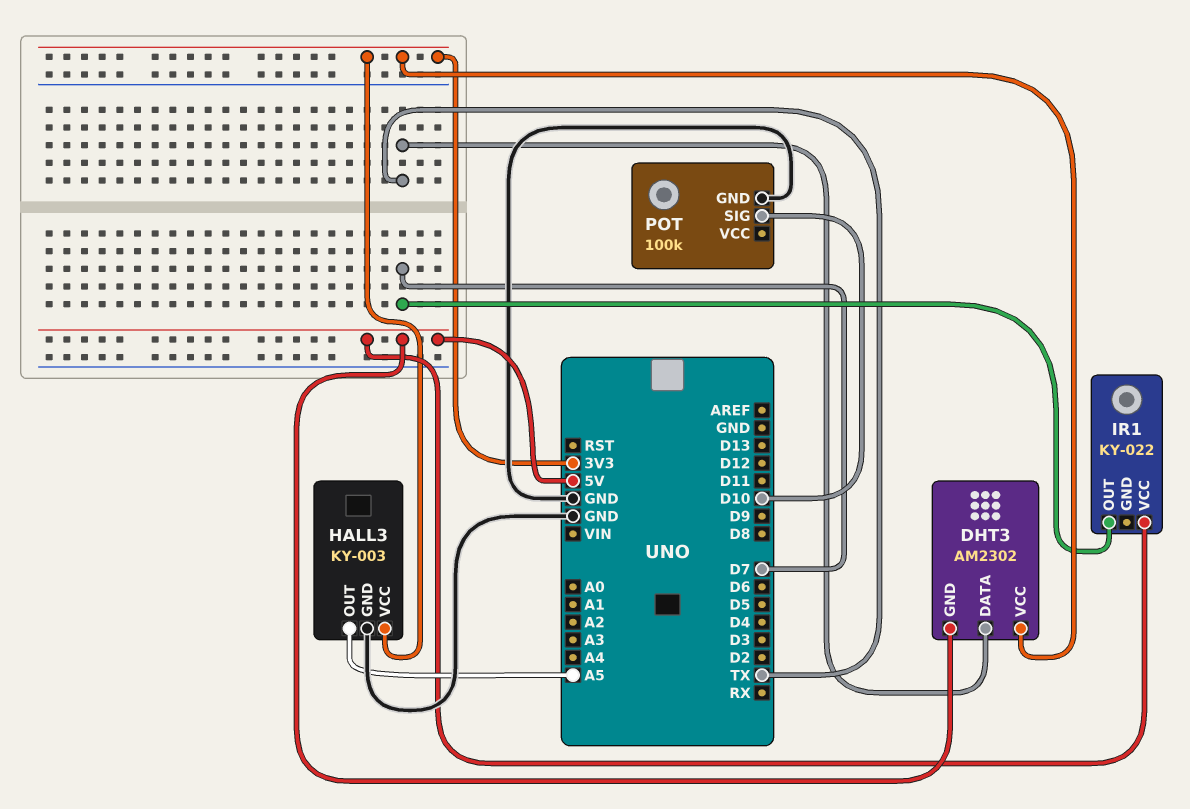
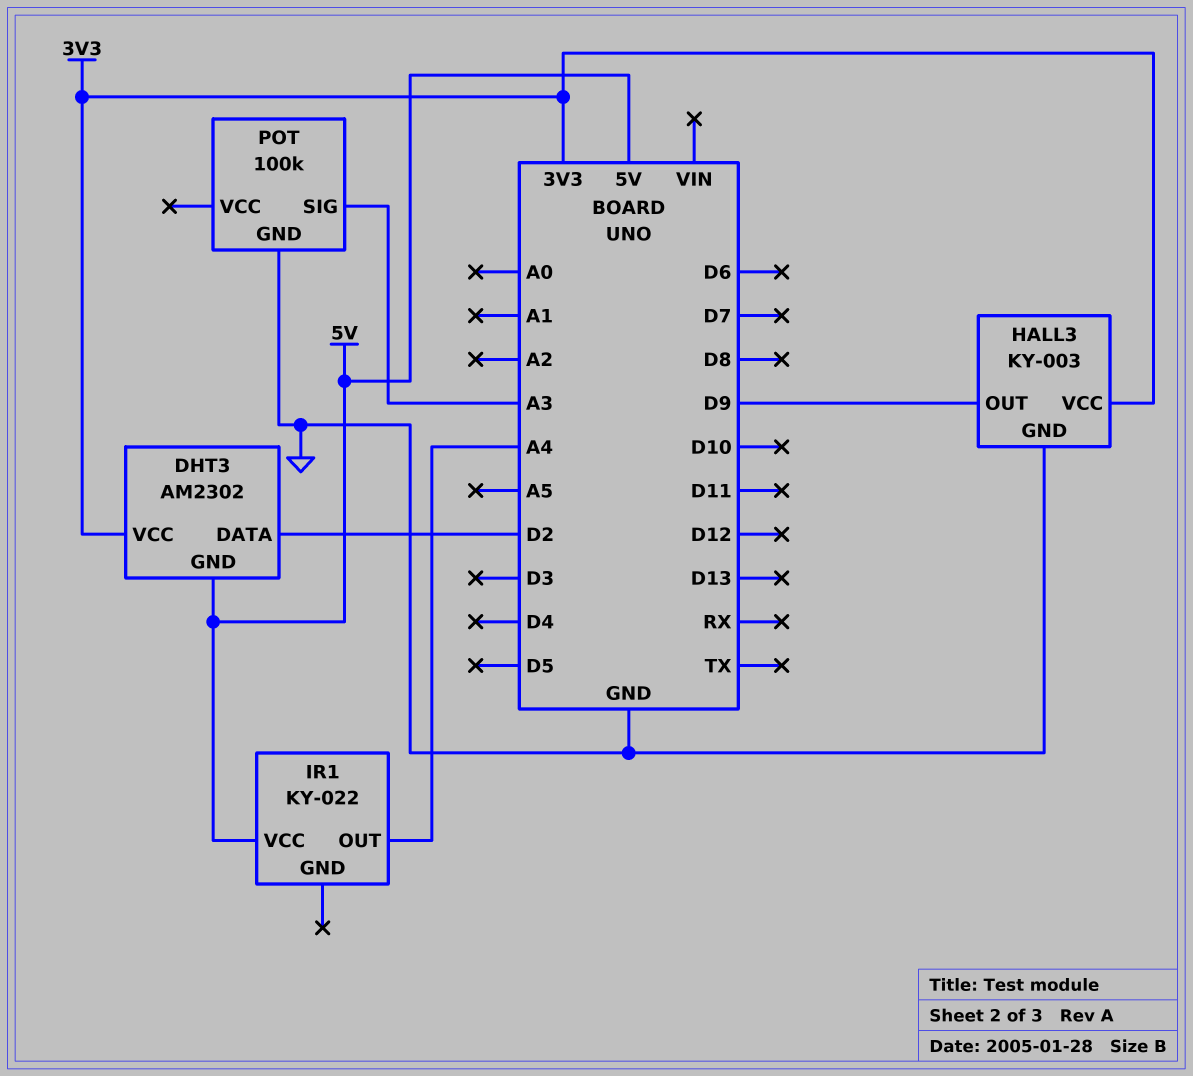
DHT3 pin DATA: TX -> D2
HALL3 pin OUT: A5 -> D9
IR1 pin OUT: D7 -> A4
POT pin SIG: D10 -> A3

